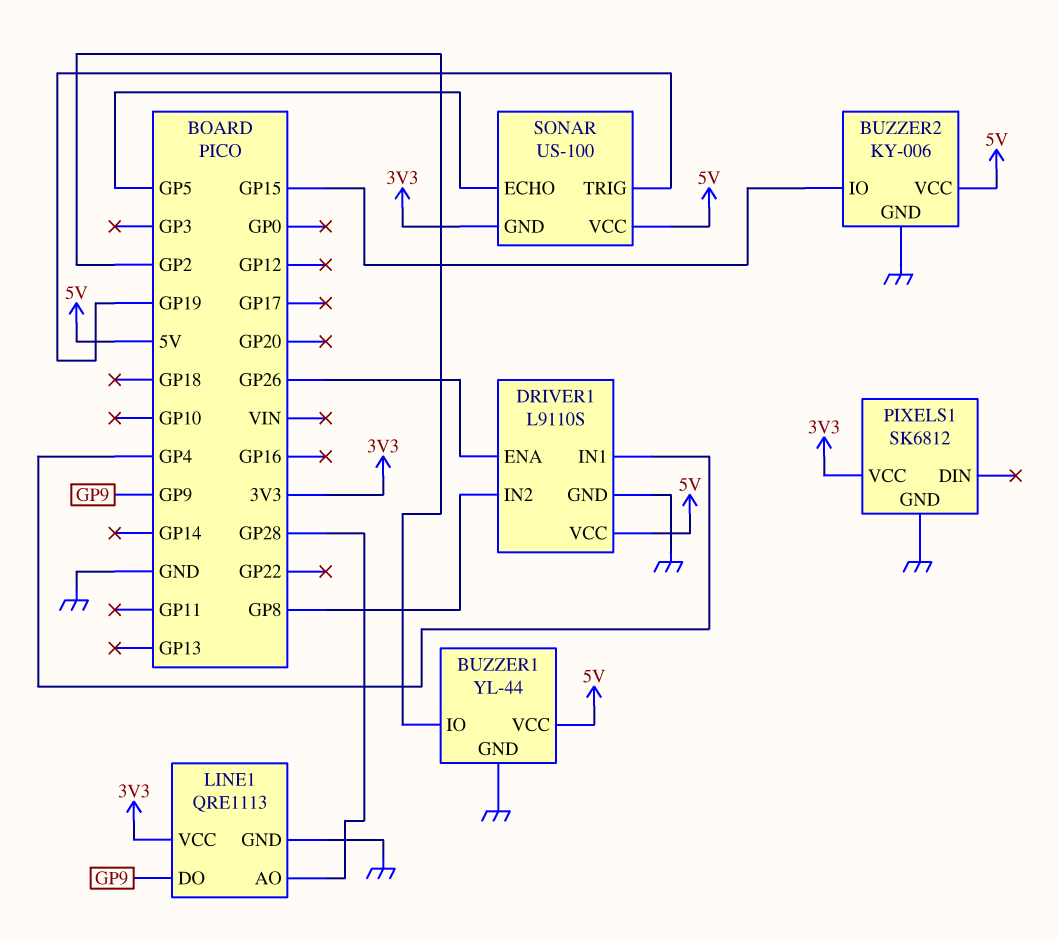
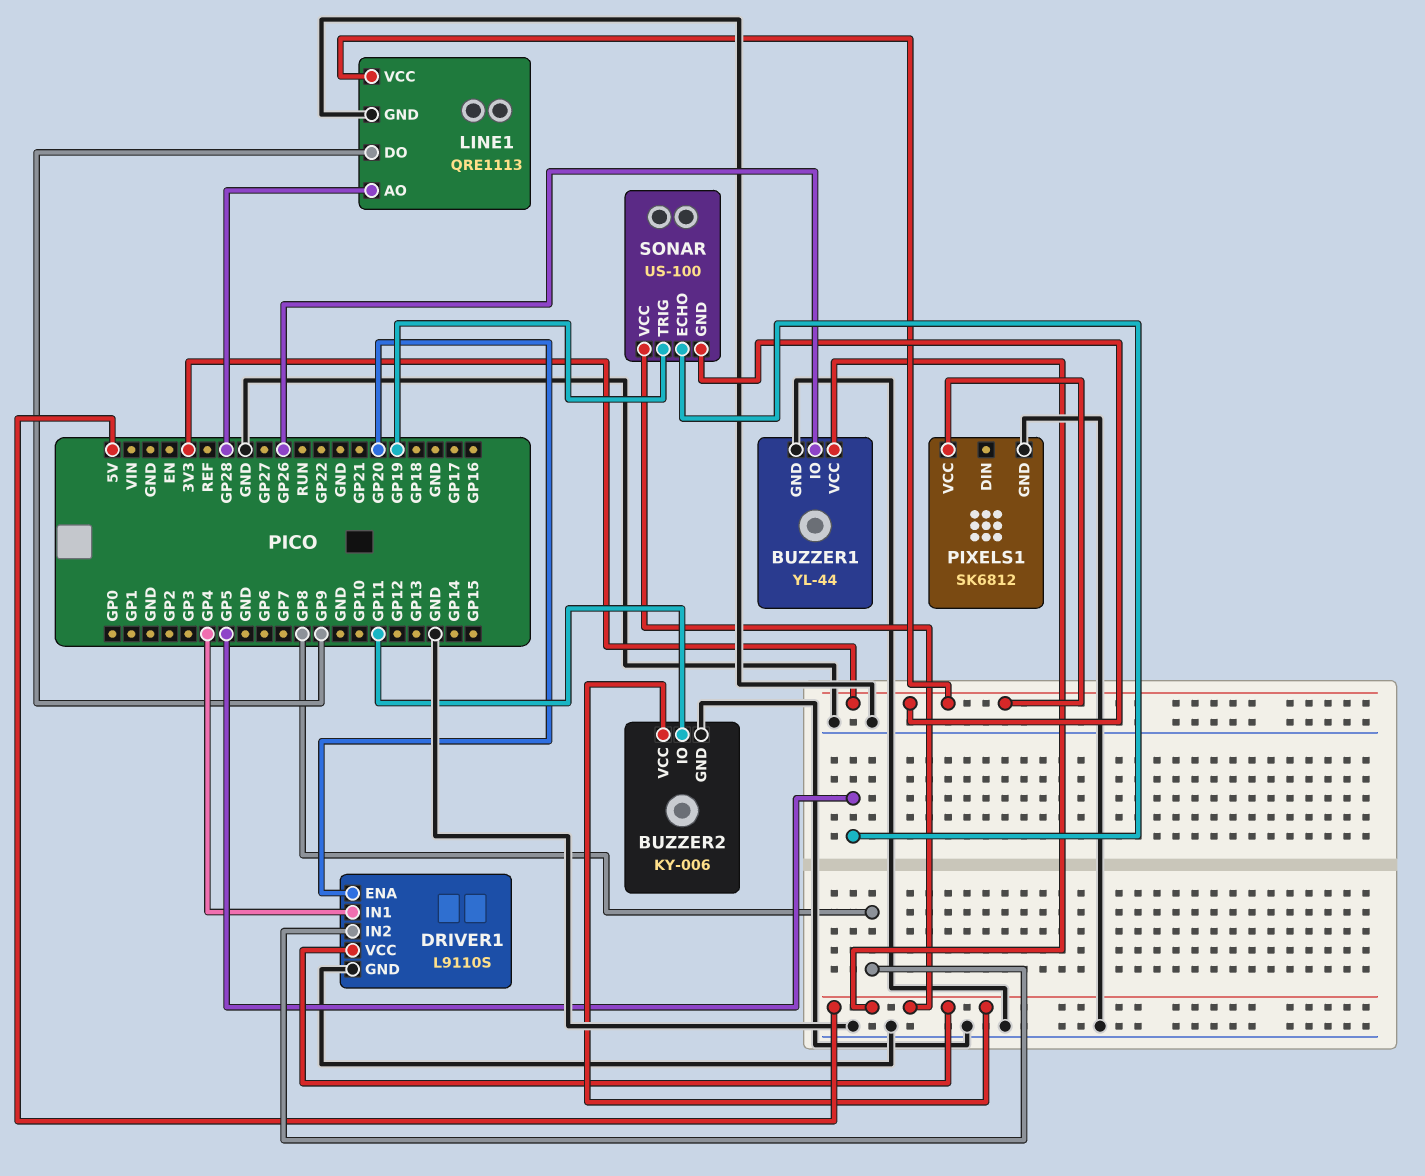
BUZZER1 pin IO: GP2 -> GP26
BUZZER2 pin IO: GP15 -> GP11
DRIVER1 pin ENA: GP26 -> GP20

